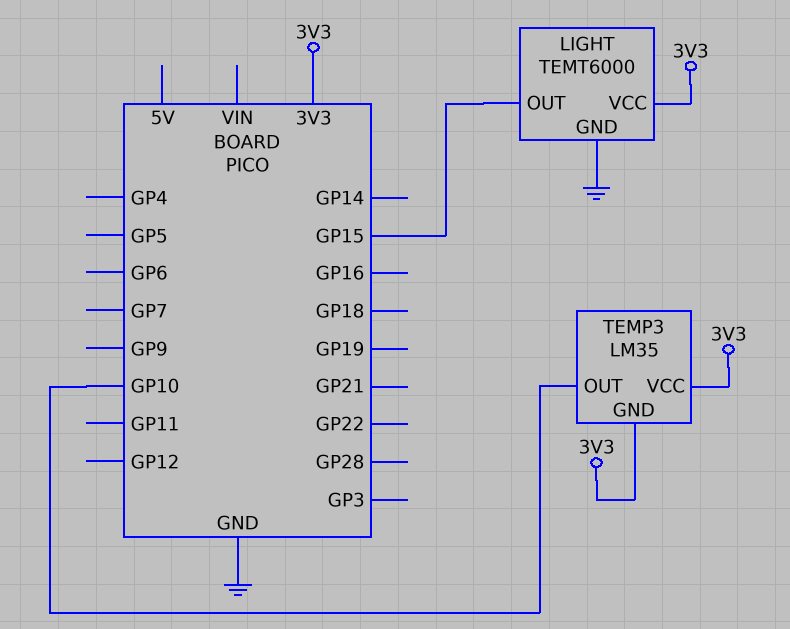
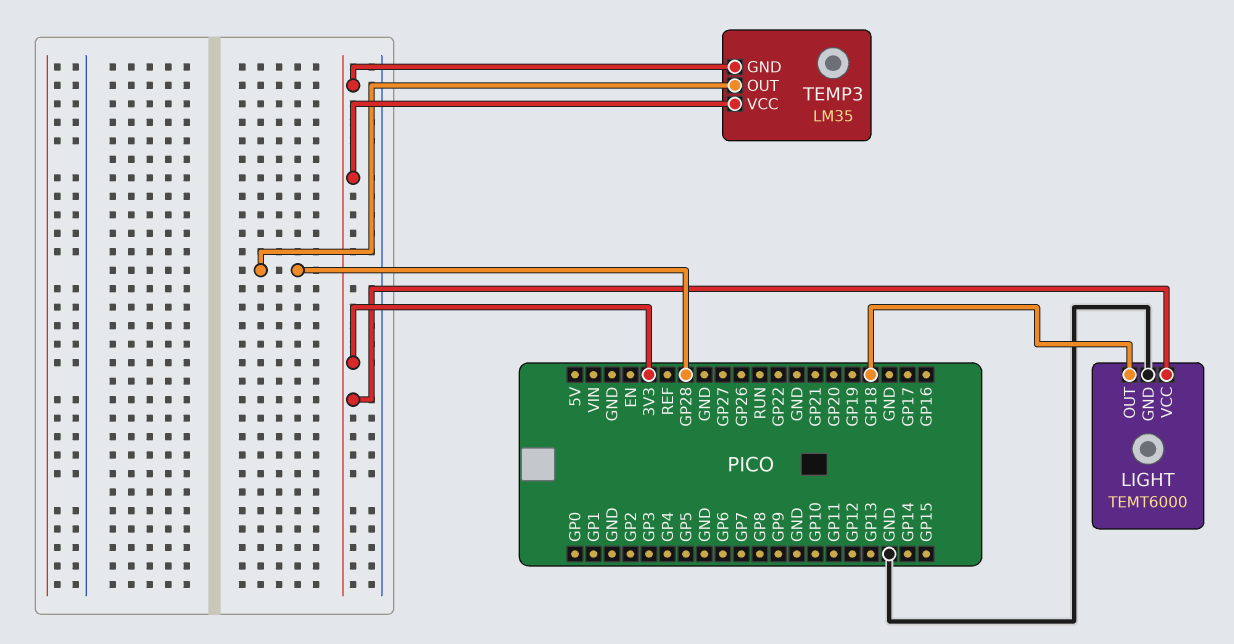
LIGHT pin OUT: GP15 -> GP18
TEMP3 pin OUT: GP10 -> GP28

